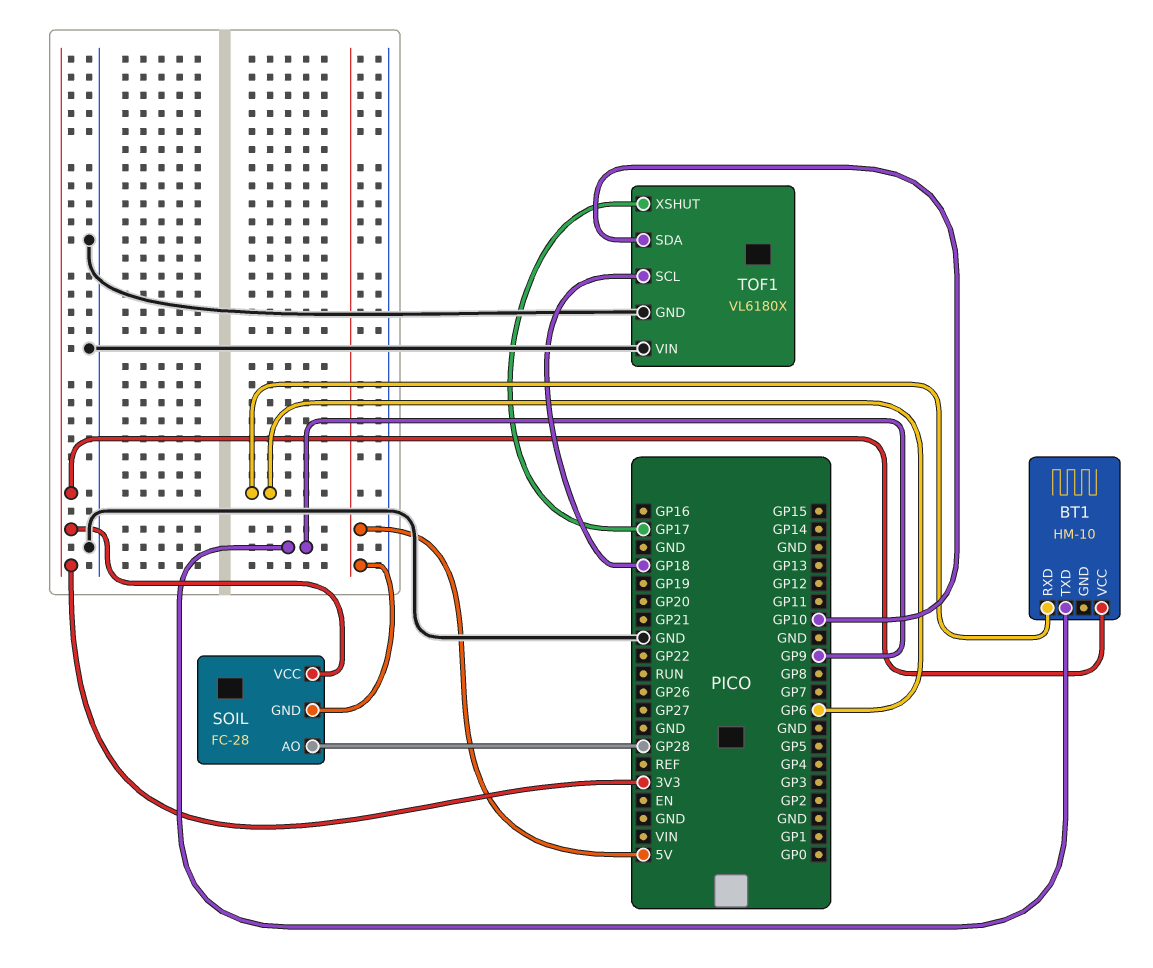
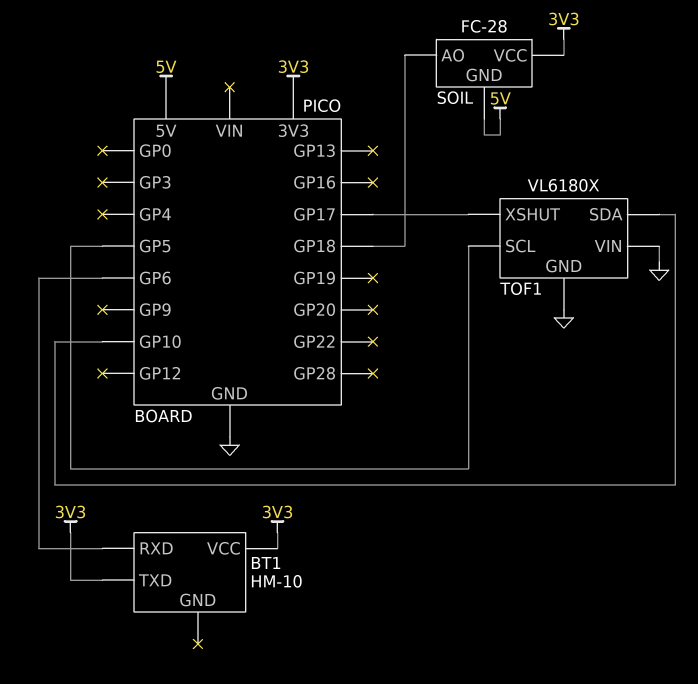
BT1 pin TXD: GP9 -> 3V3
SOIL pin AO: GP28 -> GP18
TOF1 pin SCL: GP18 -> GP5

